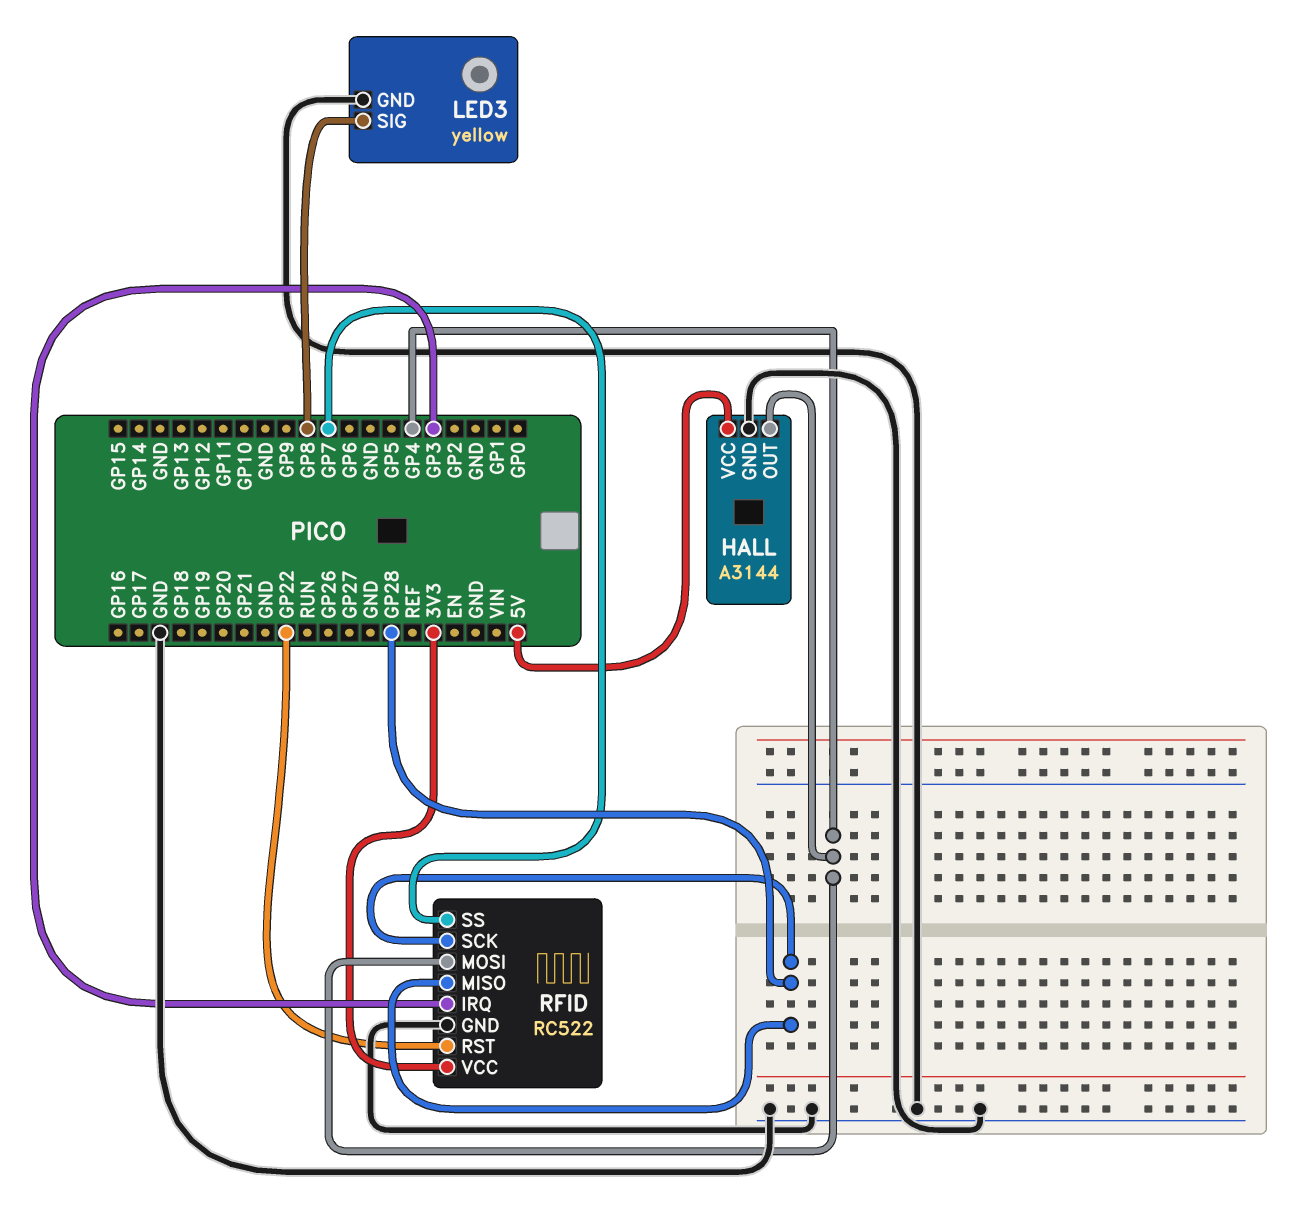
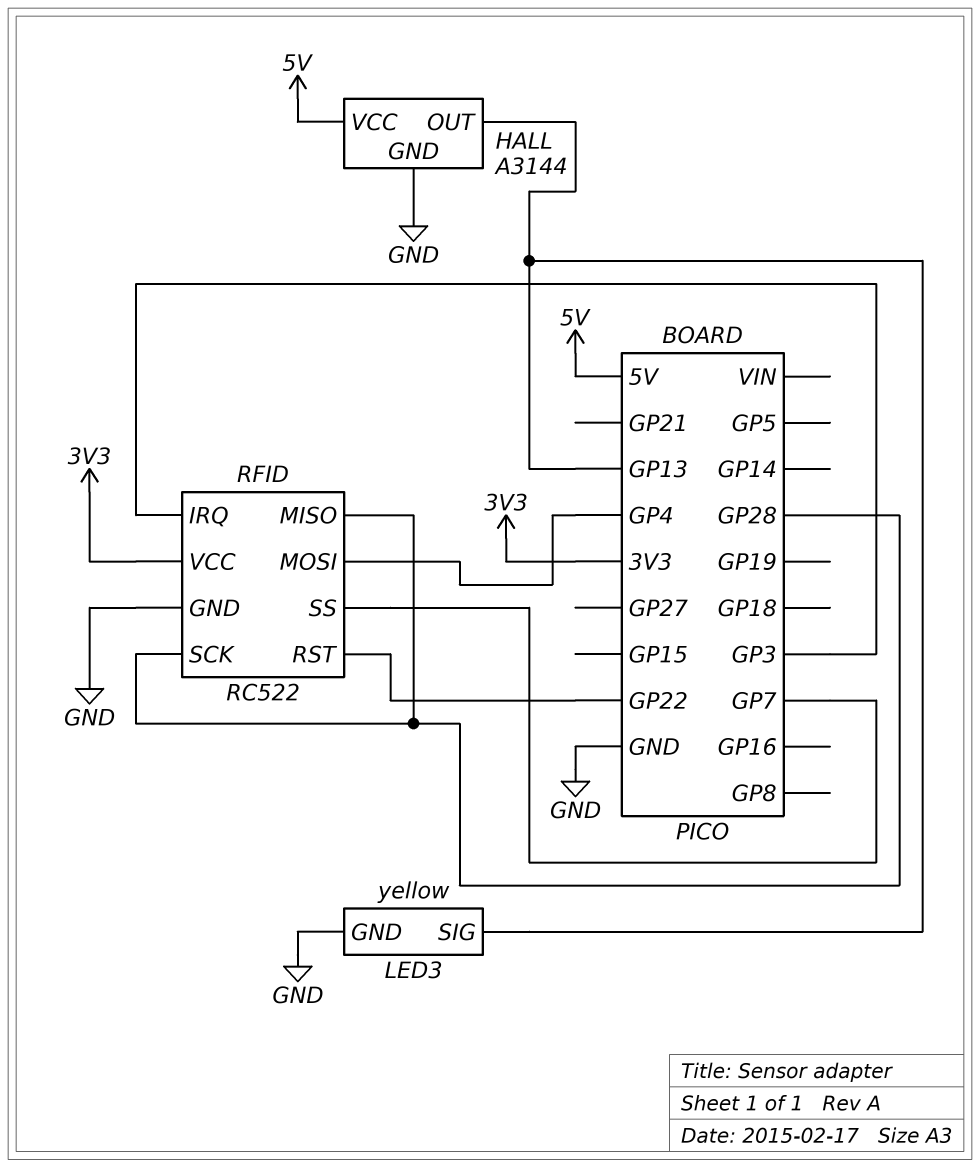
HALL pin OUT: GP4 -> GP13
LED3 pin SIG: GP8 -> GP13

